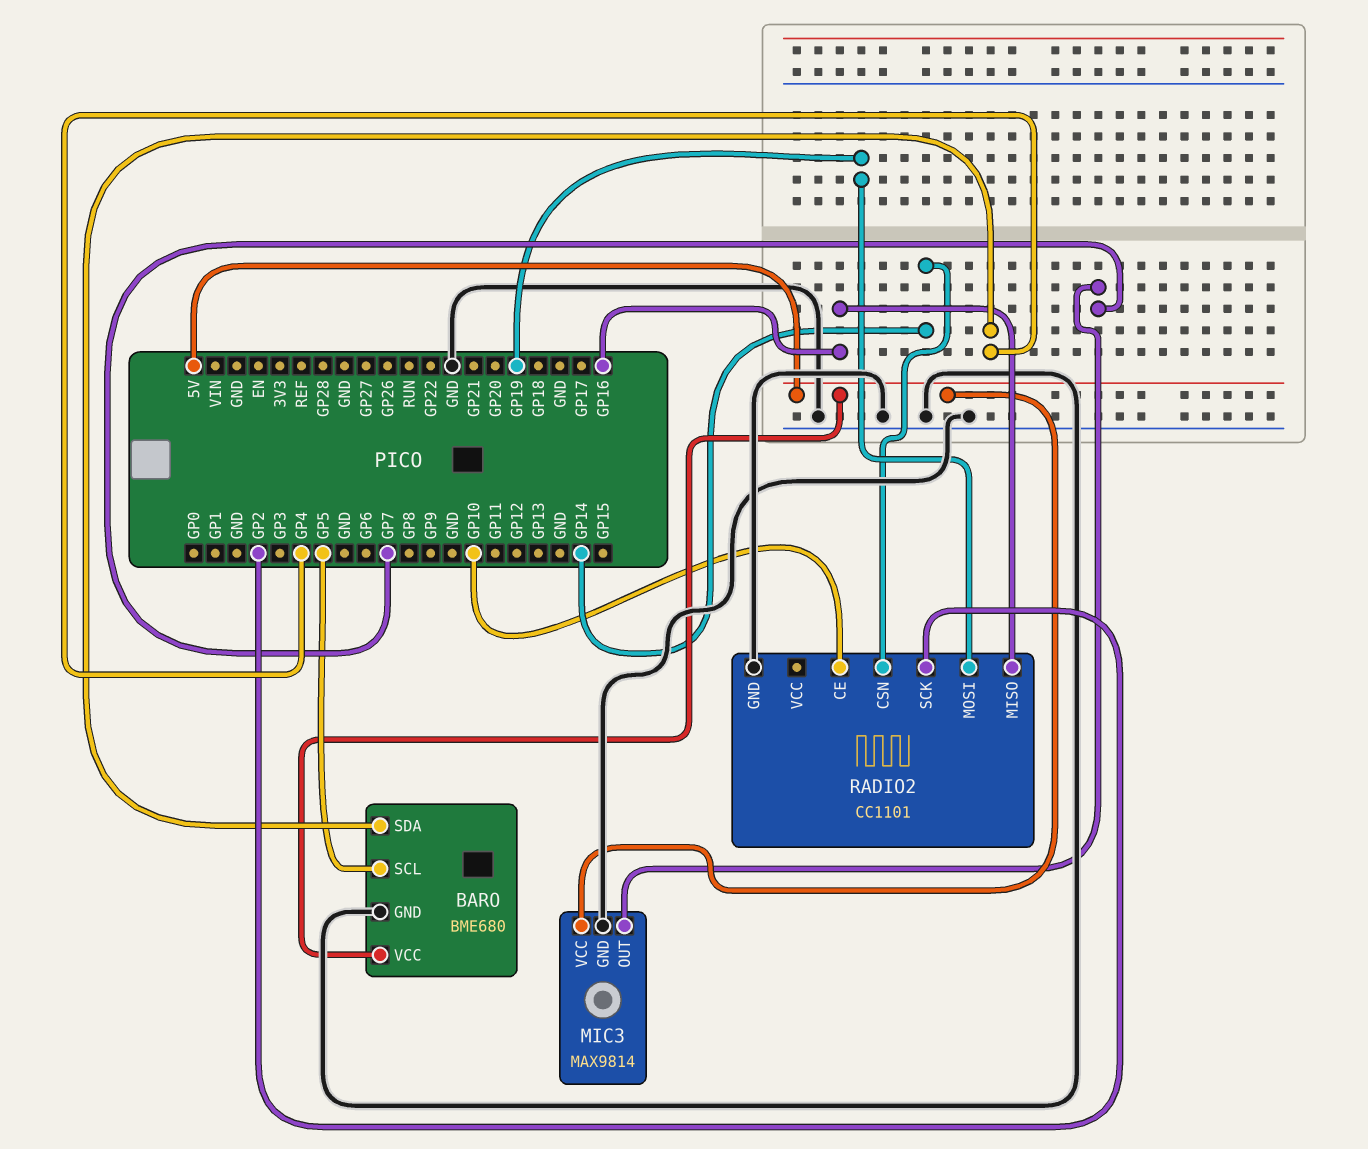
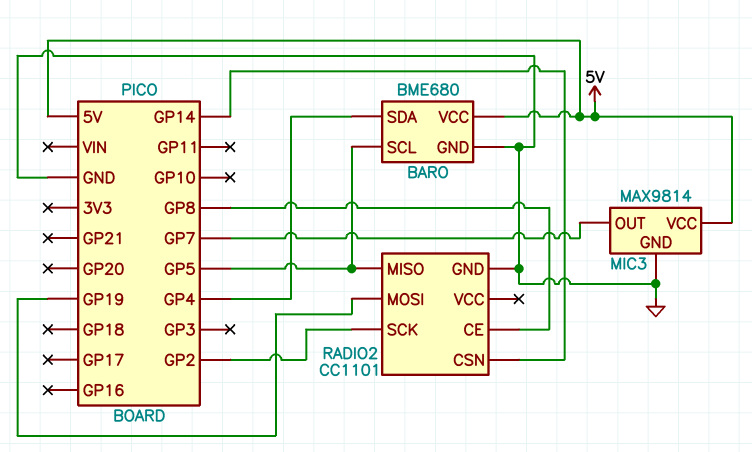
RADIO2 pin CE: GP10 -> GP8
RADIO2 pin MISO: GP16 -> GP5

